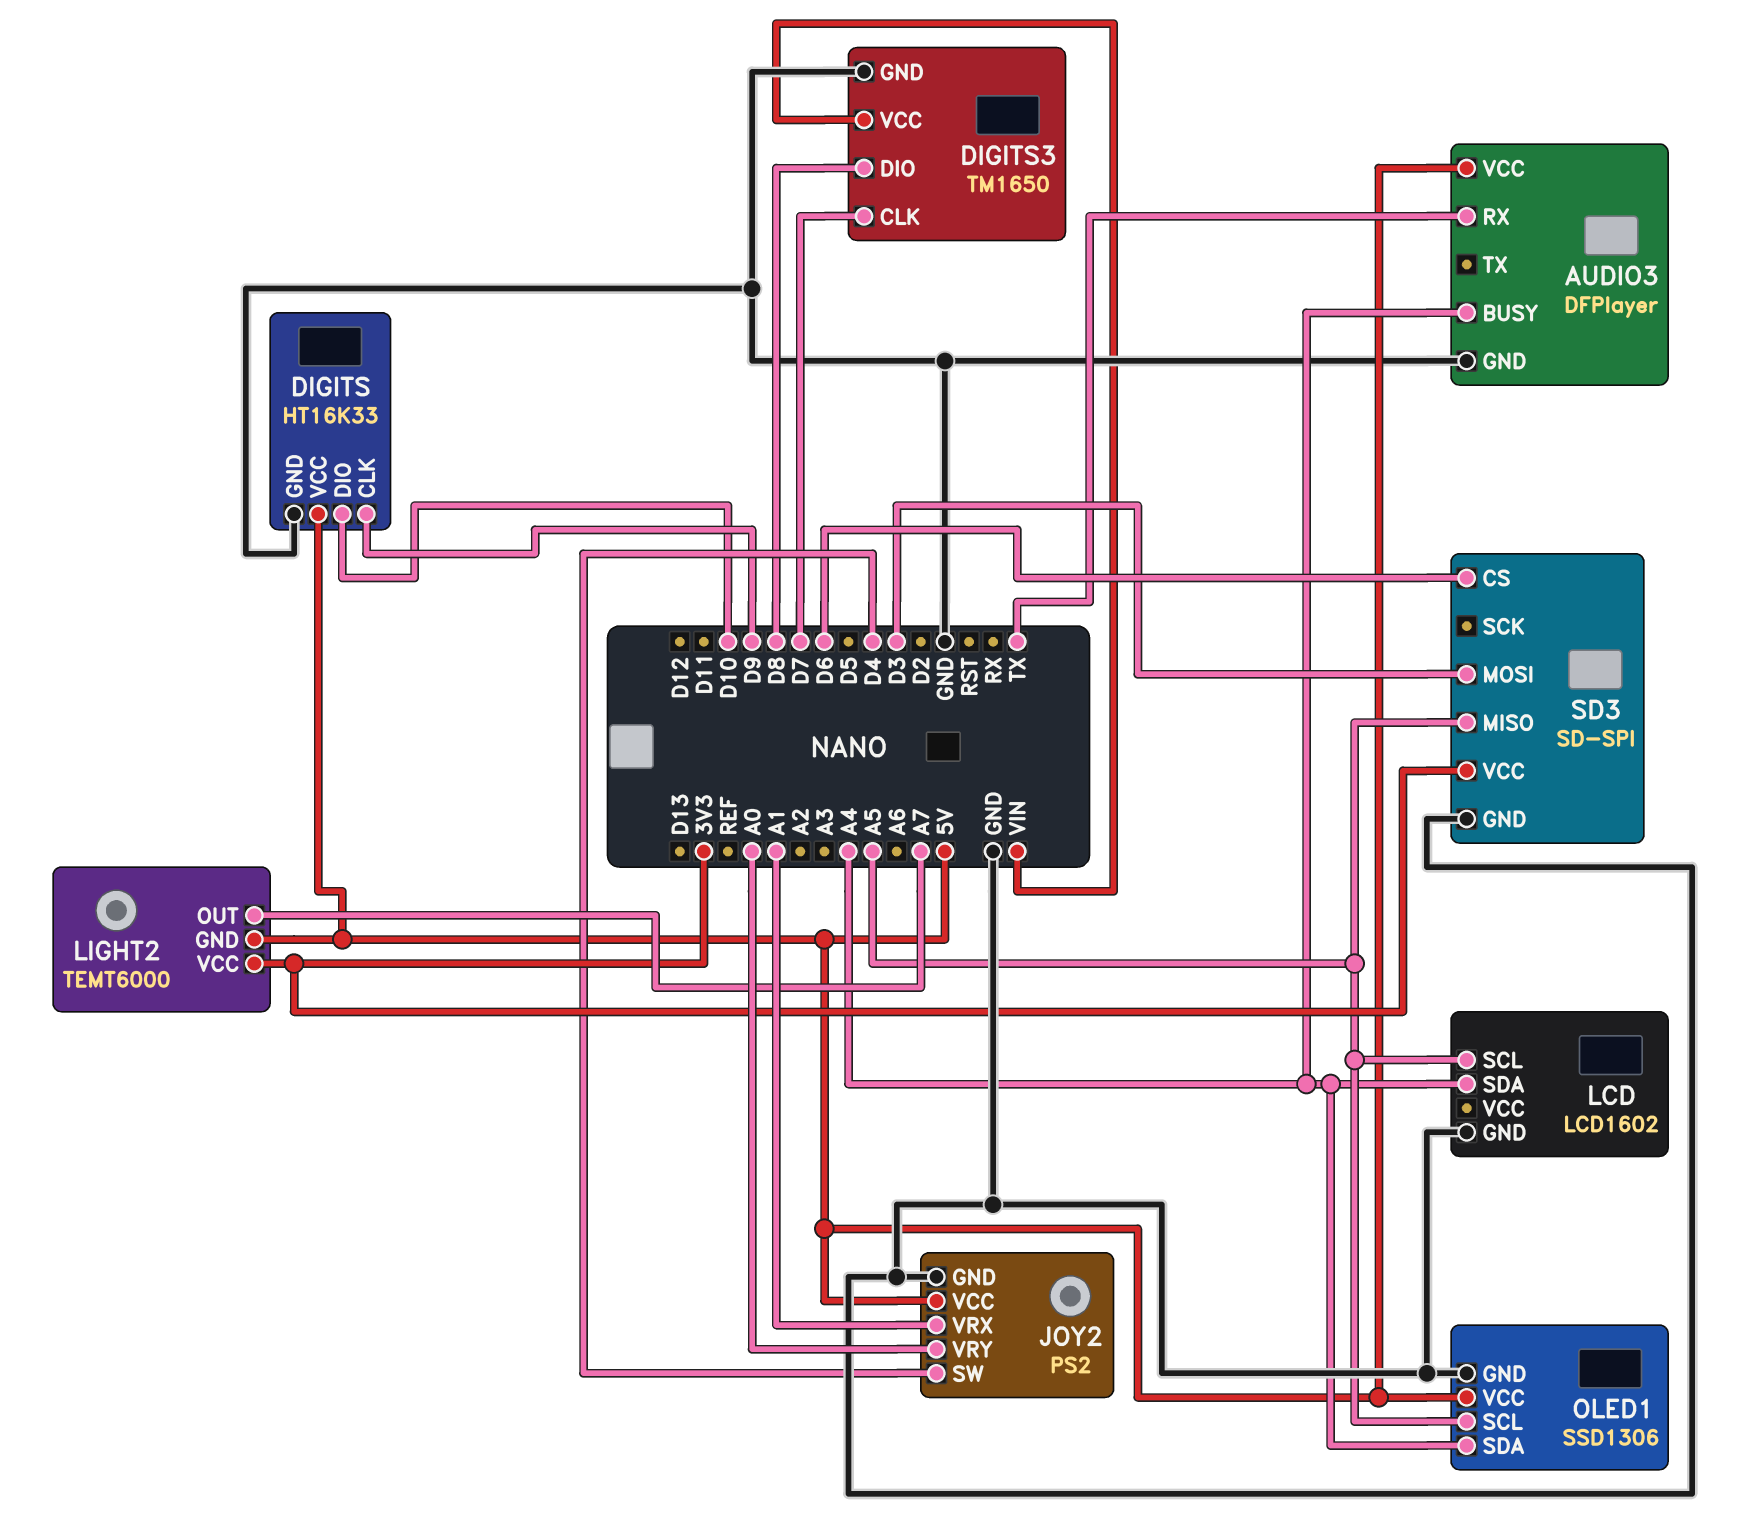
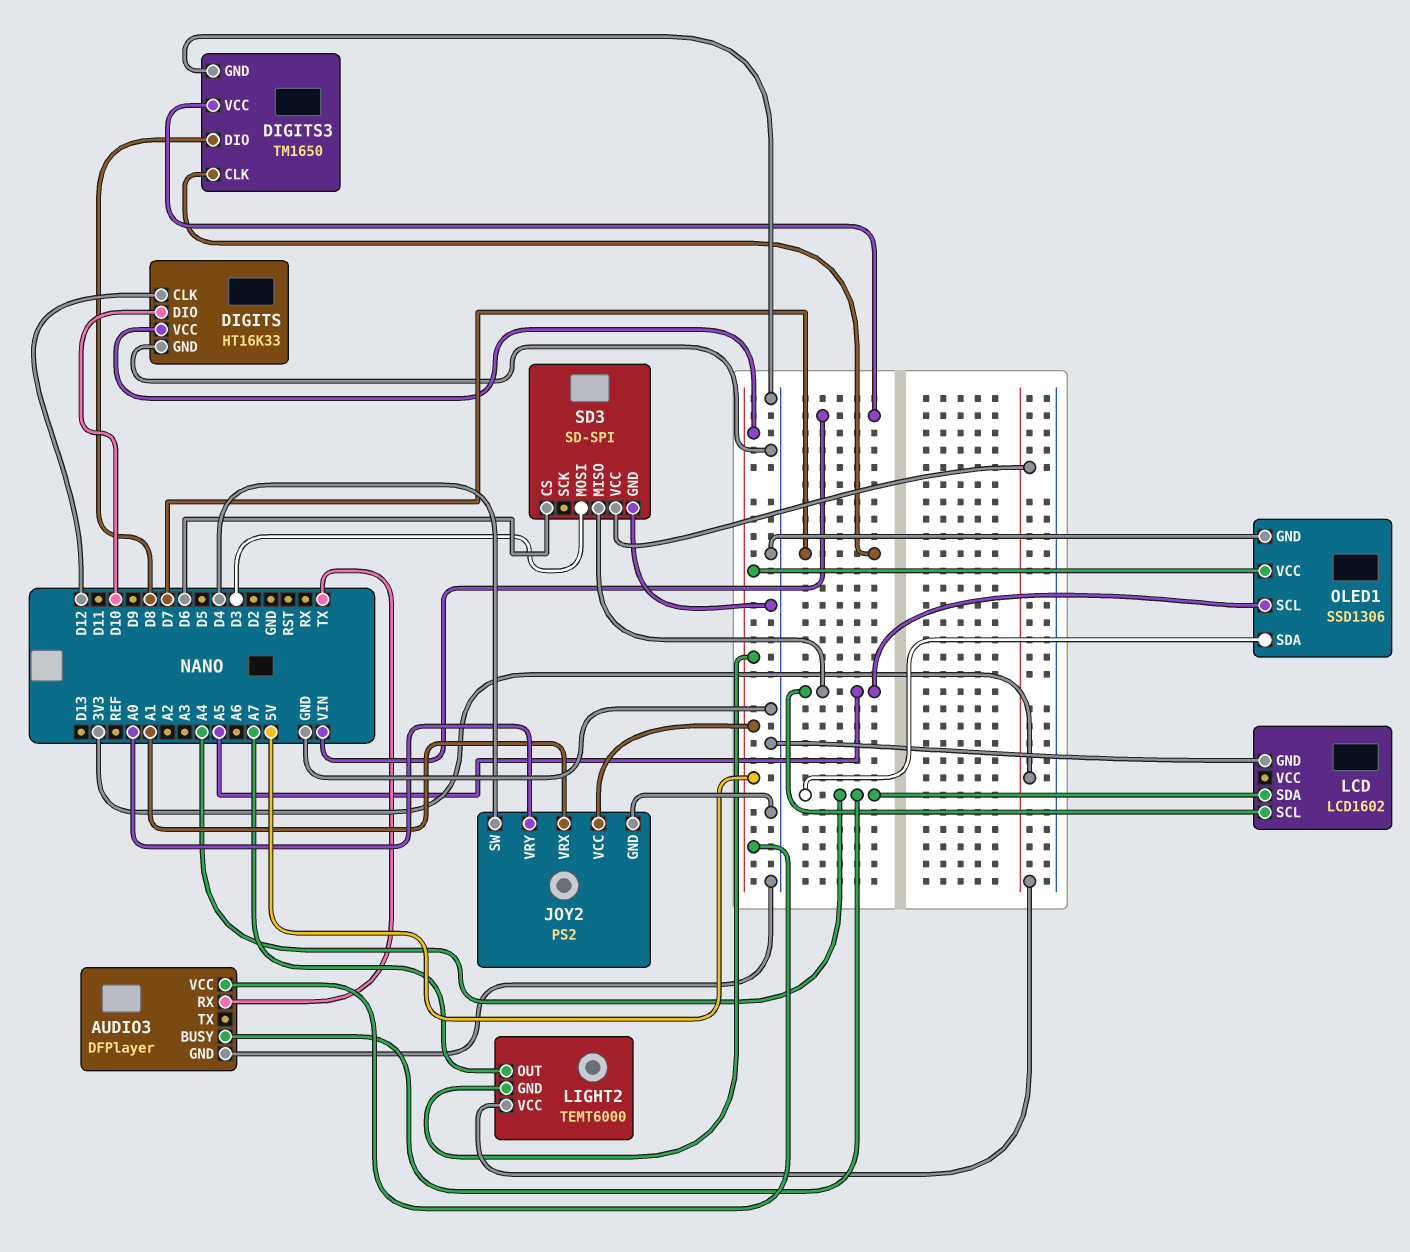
DIGITS pin CLK: D9 -> D12

